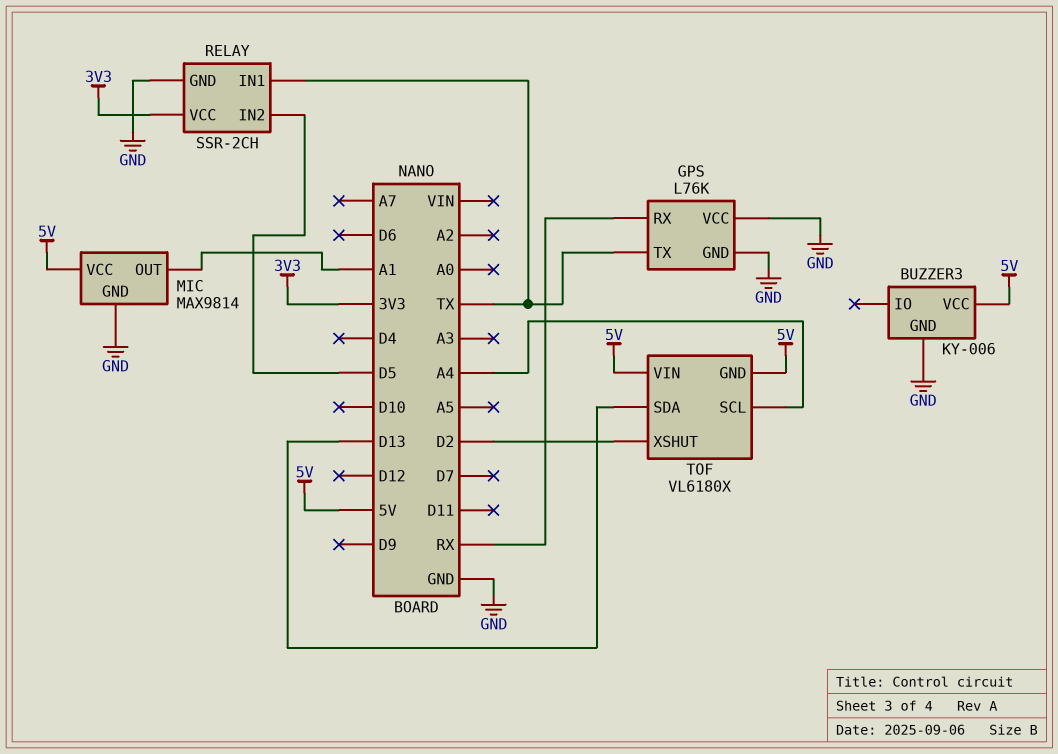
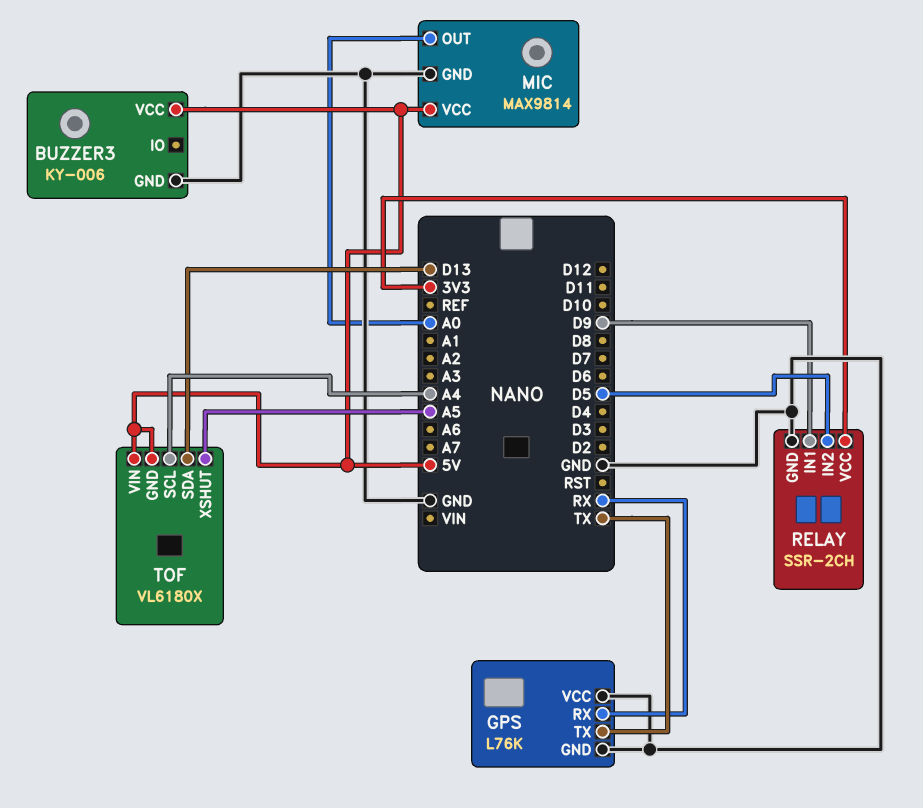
MIC pin OUT: A1 -> A0
RELAY pin IN1: TX -> D9
TOF pin XSHUT: D2 -> A5

